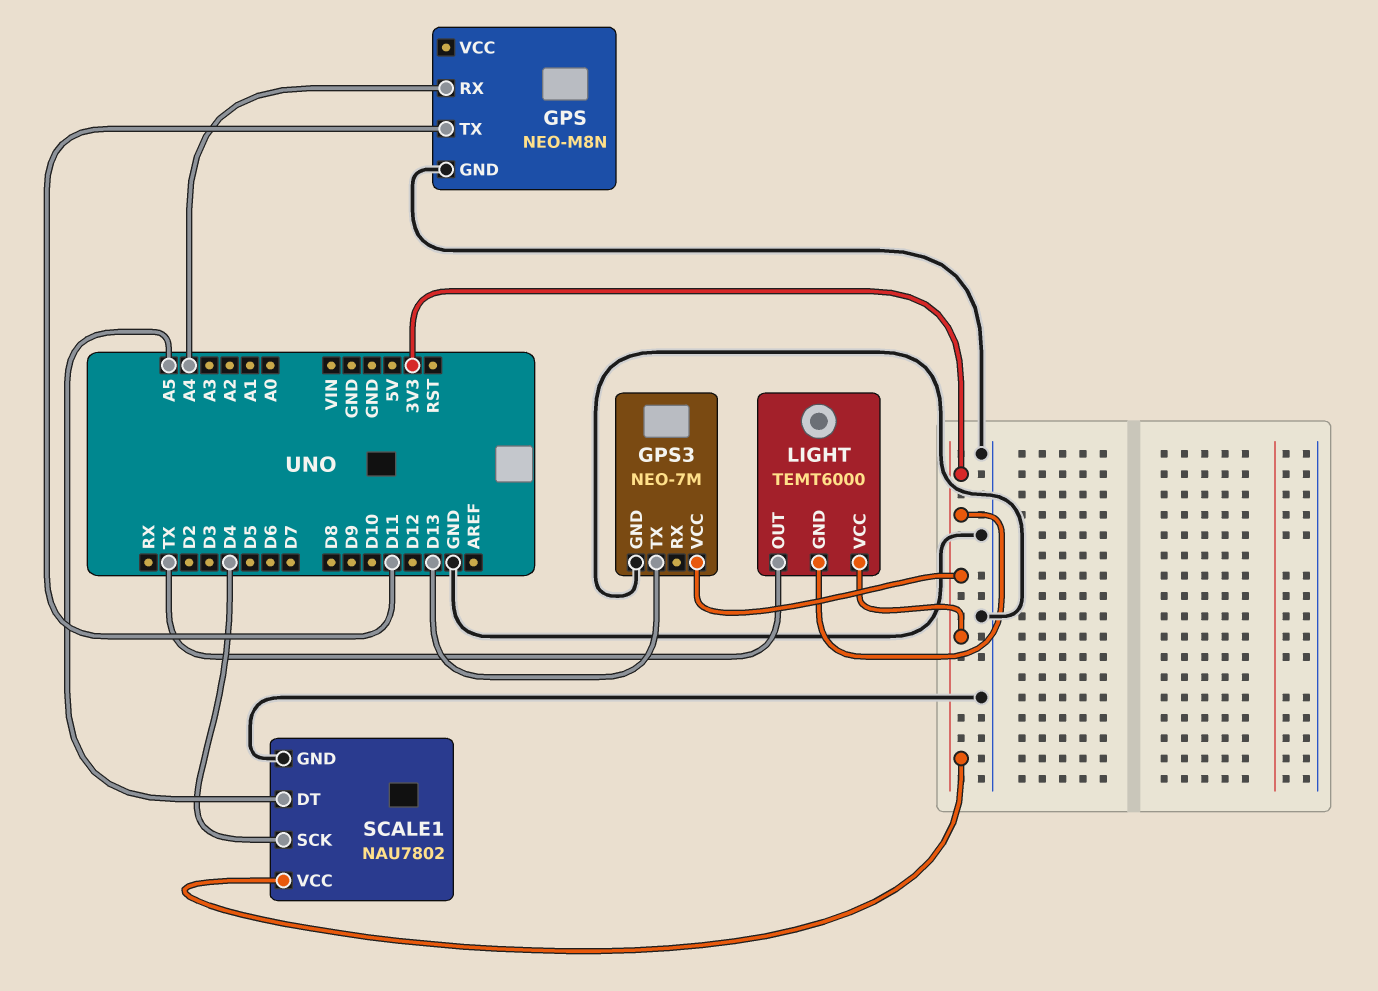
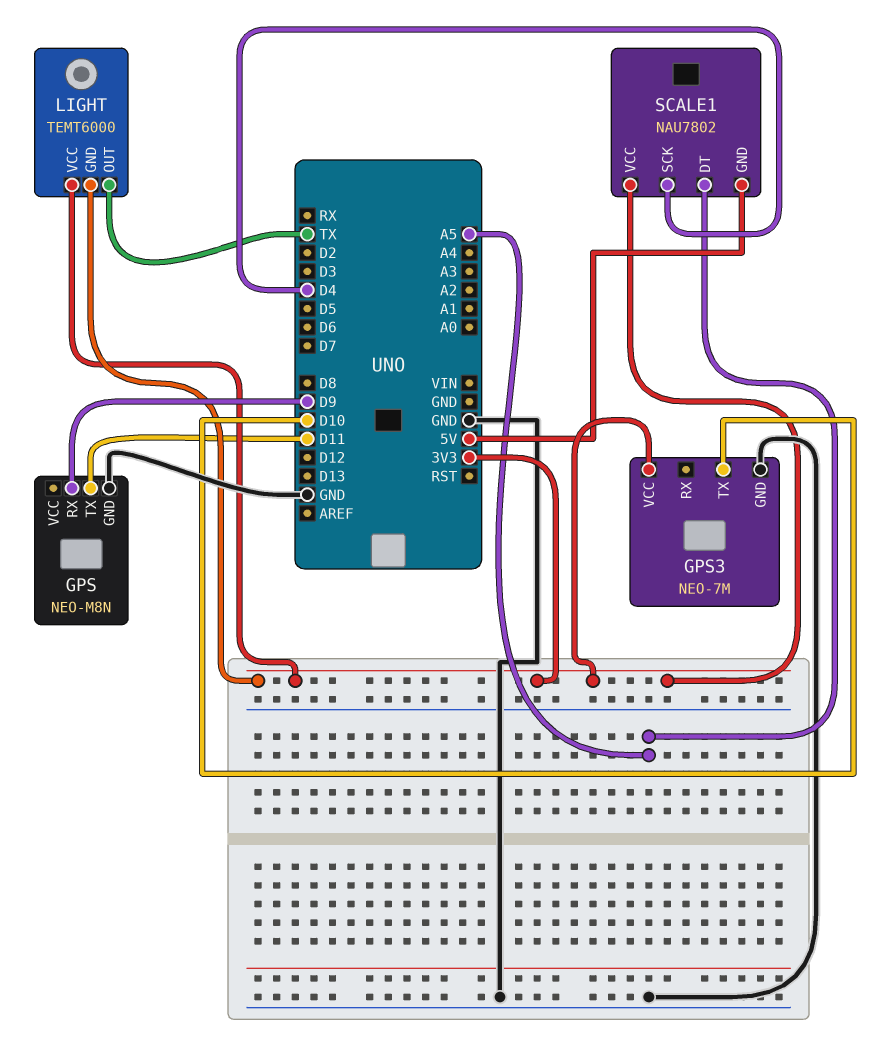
GPS pin RX: A4 -> D9
GPS3 pin TX: D13 -> D10
SCALE1 pin GND: GND -> 5V

